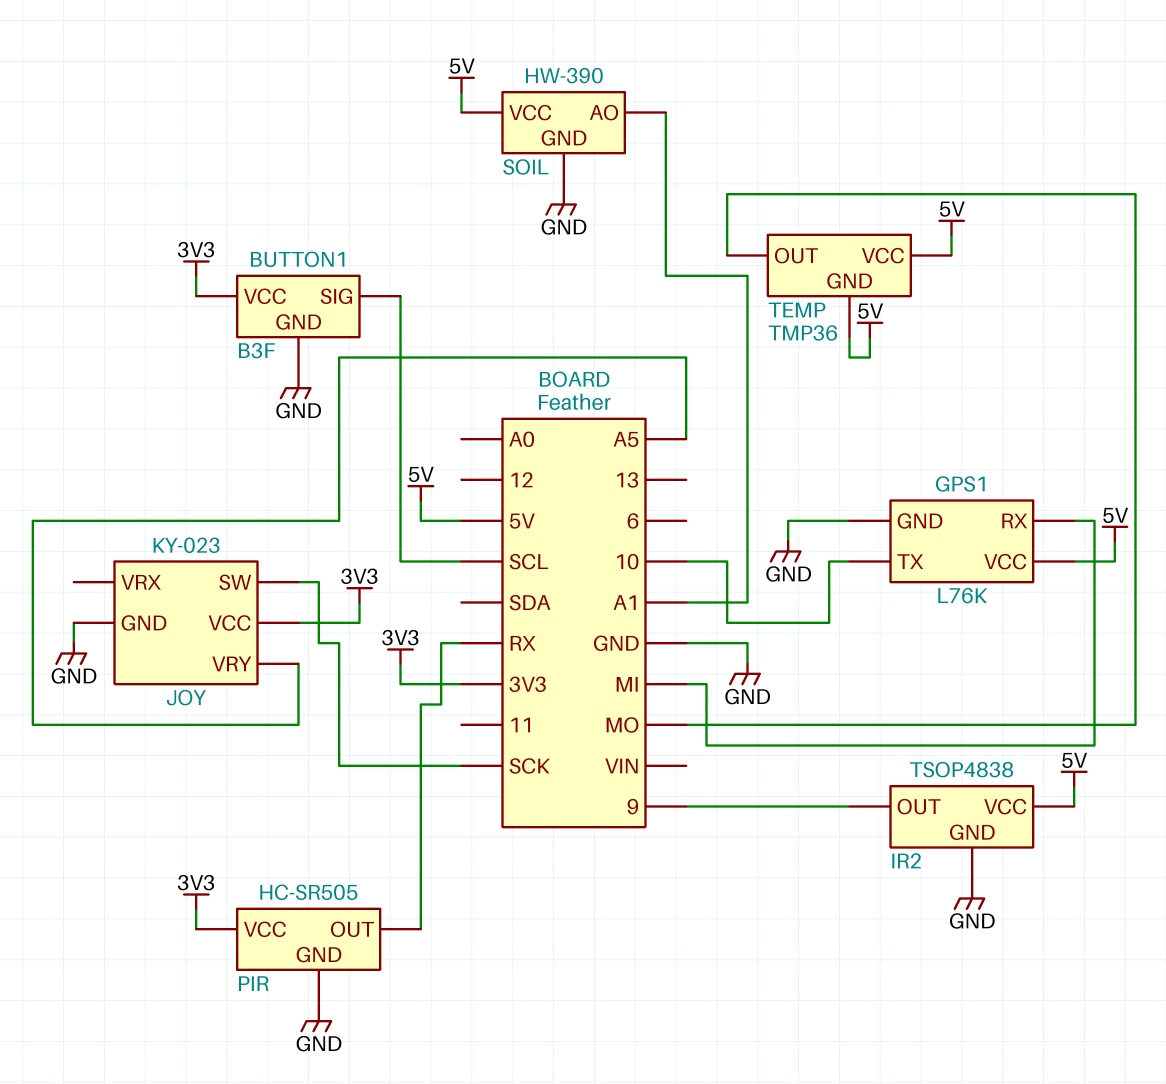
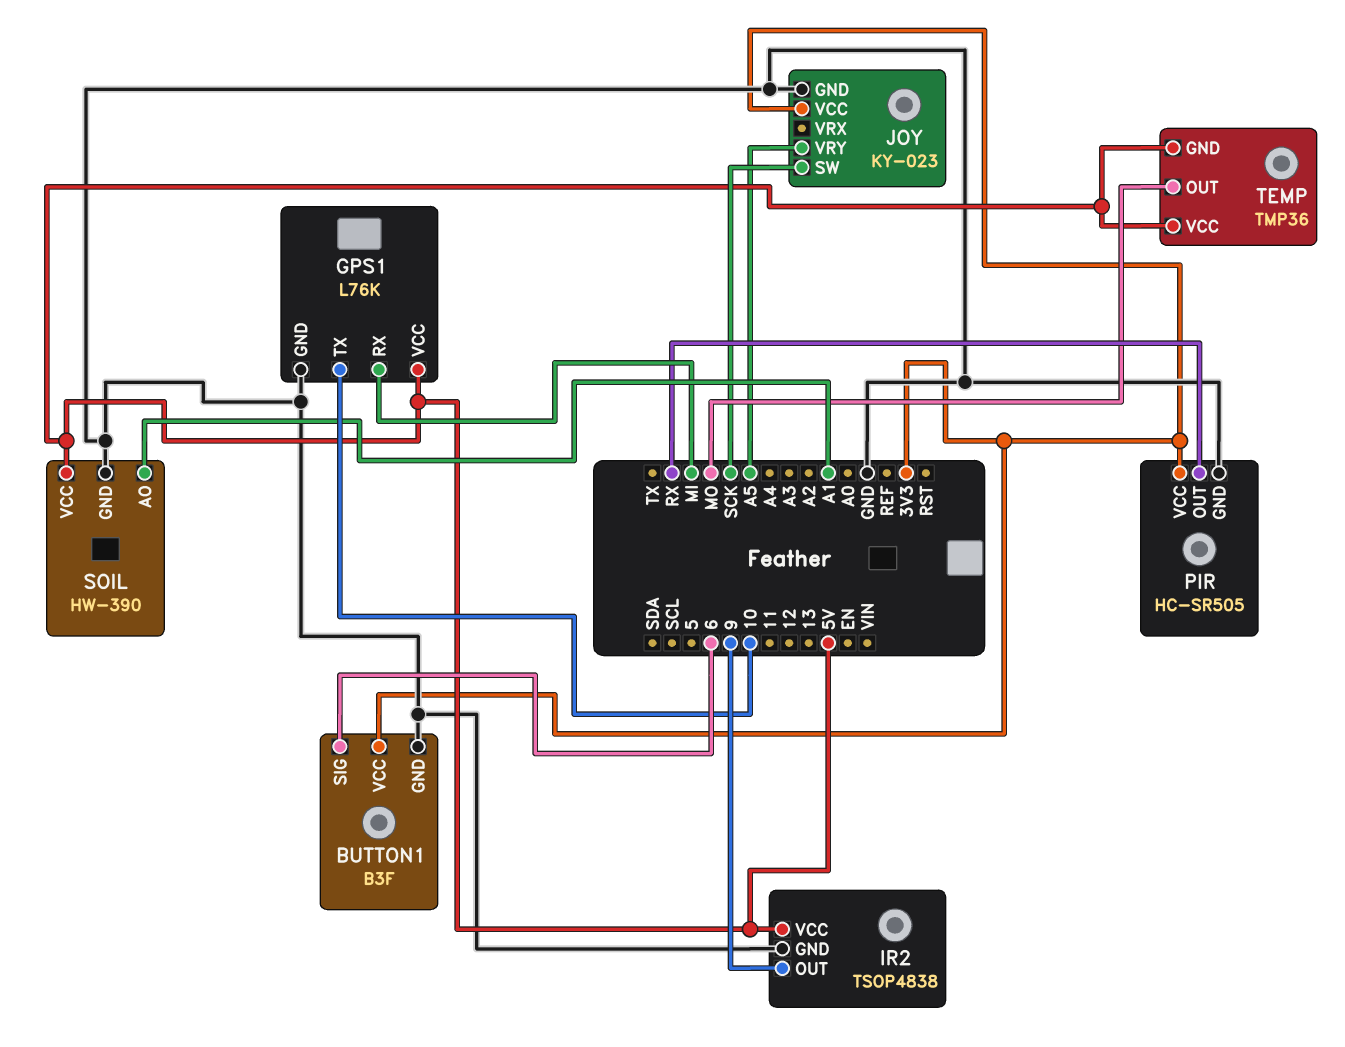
BUTTON1 pin SIG: SCL -> 6

